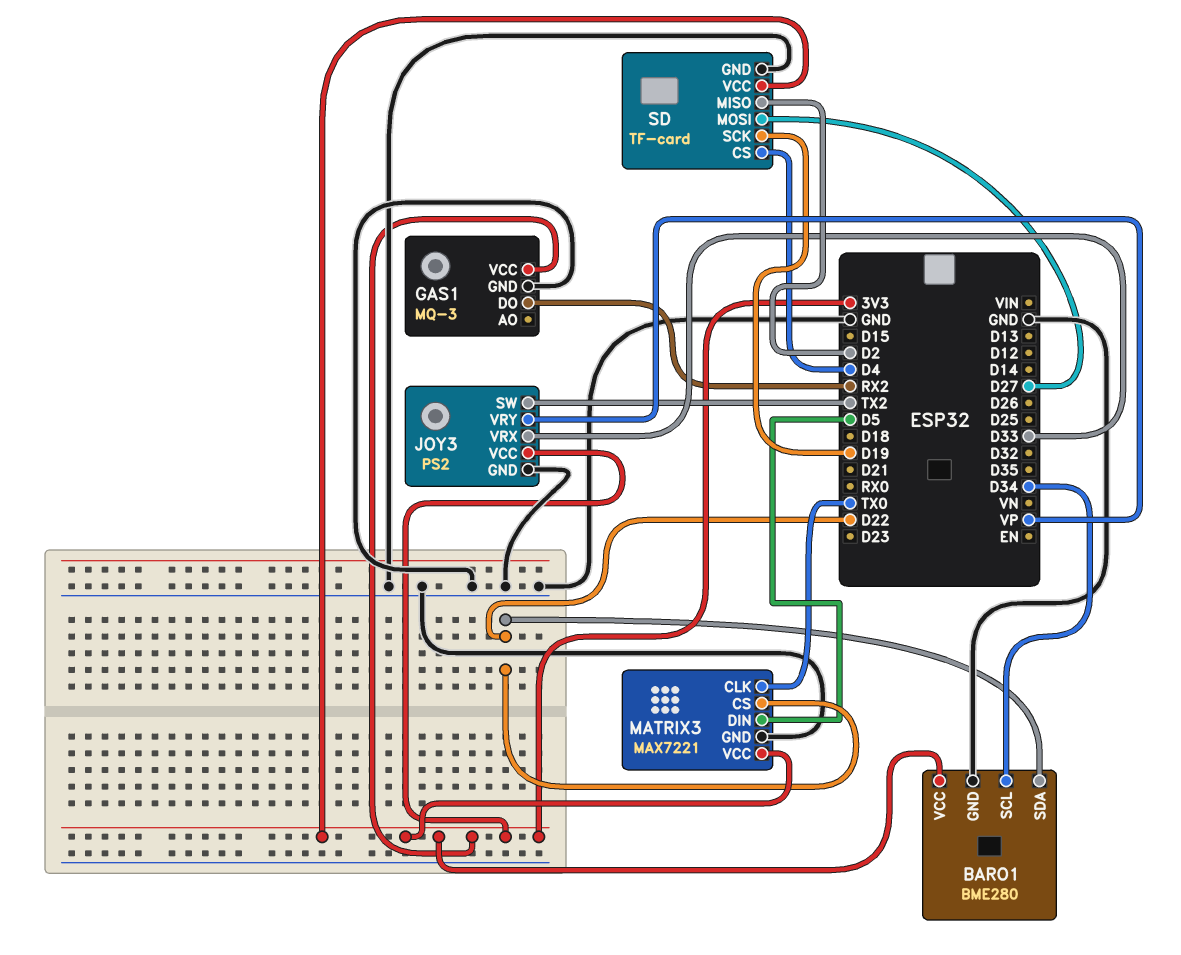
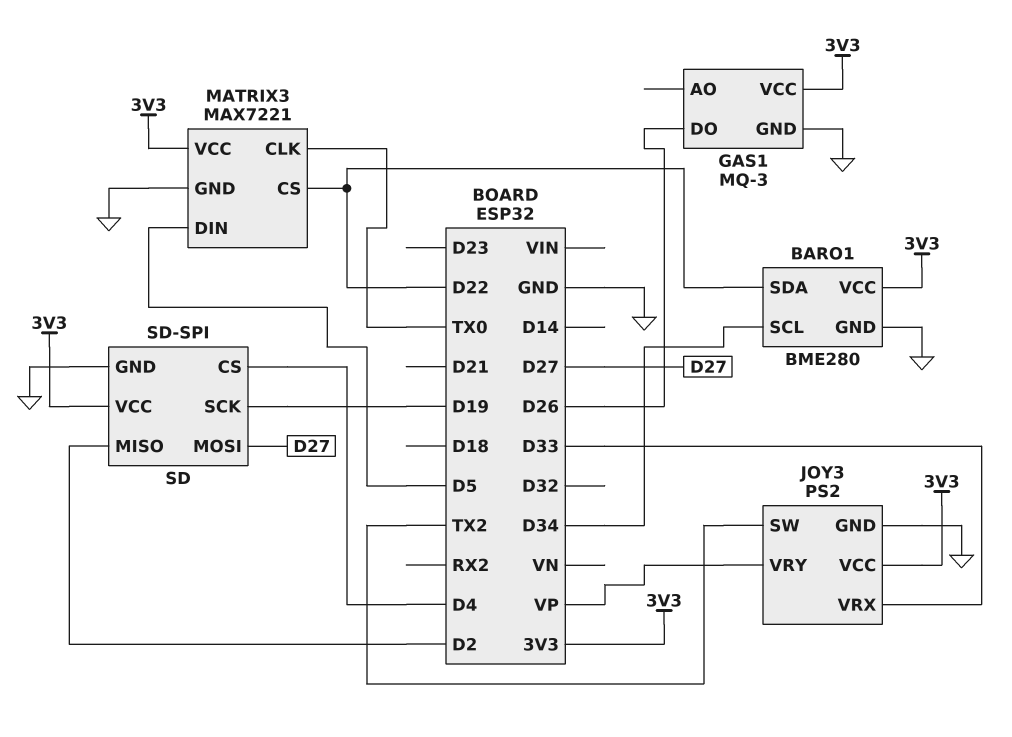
GAS1 pin DO: RX2 -> D26
SD: TF-card -> SD-SPI

